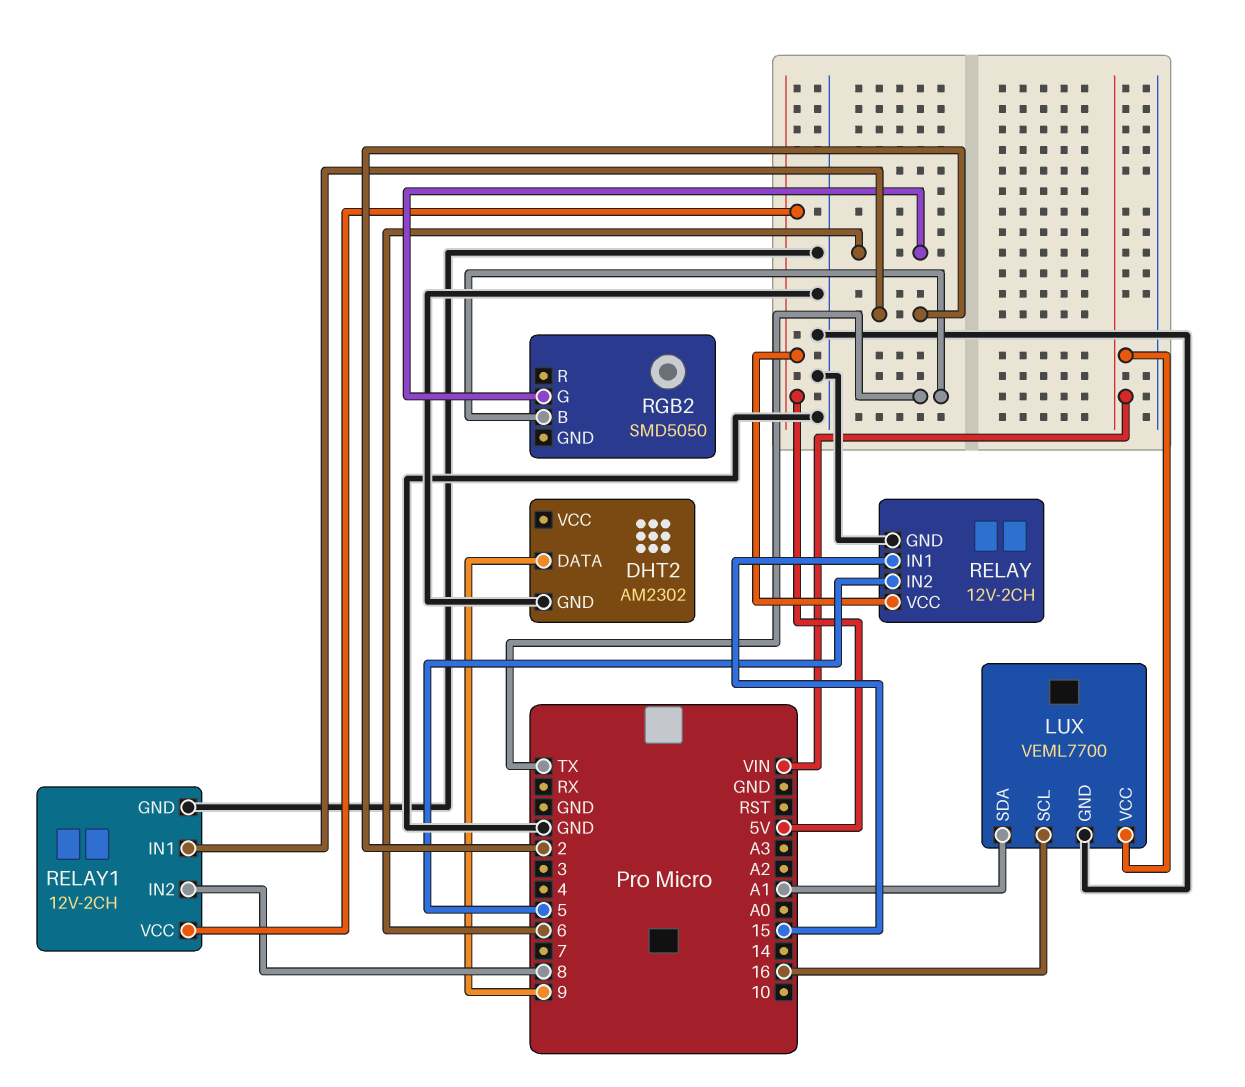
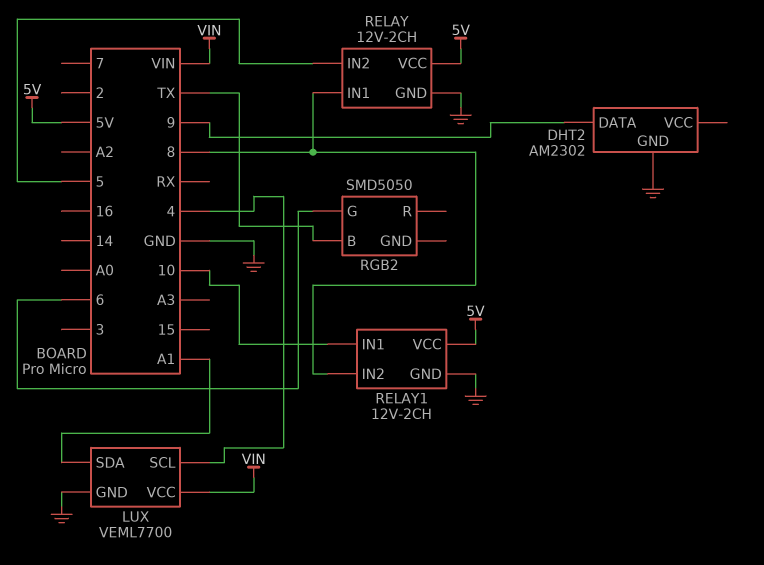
LUX pin SCL: 16 -> 4
RELAY pin IN1: 15 -> 8
RELAY1 pin IN1: 2 -> 10

